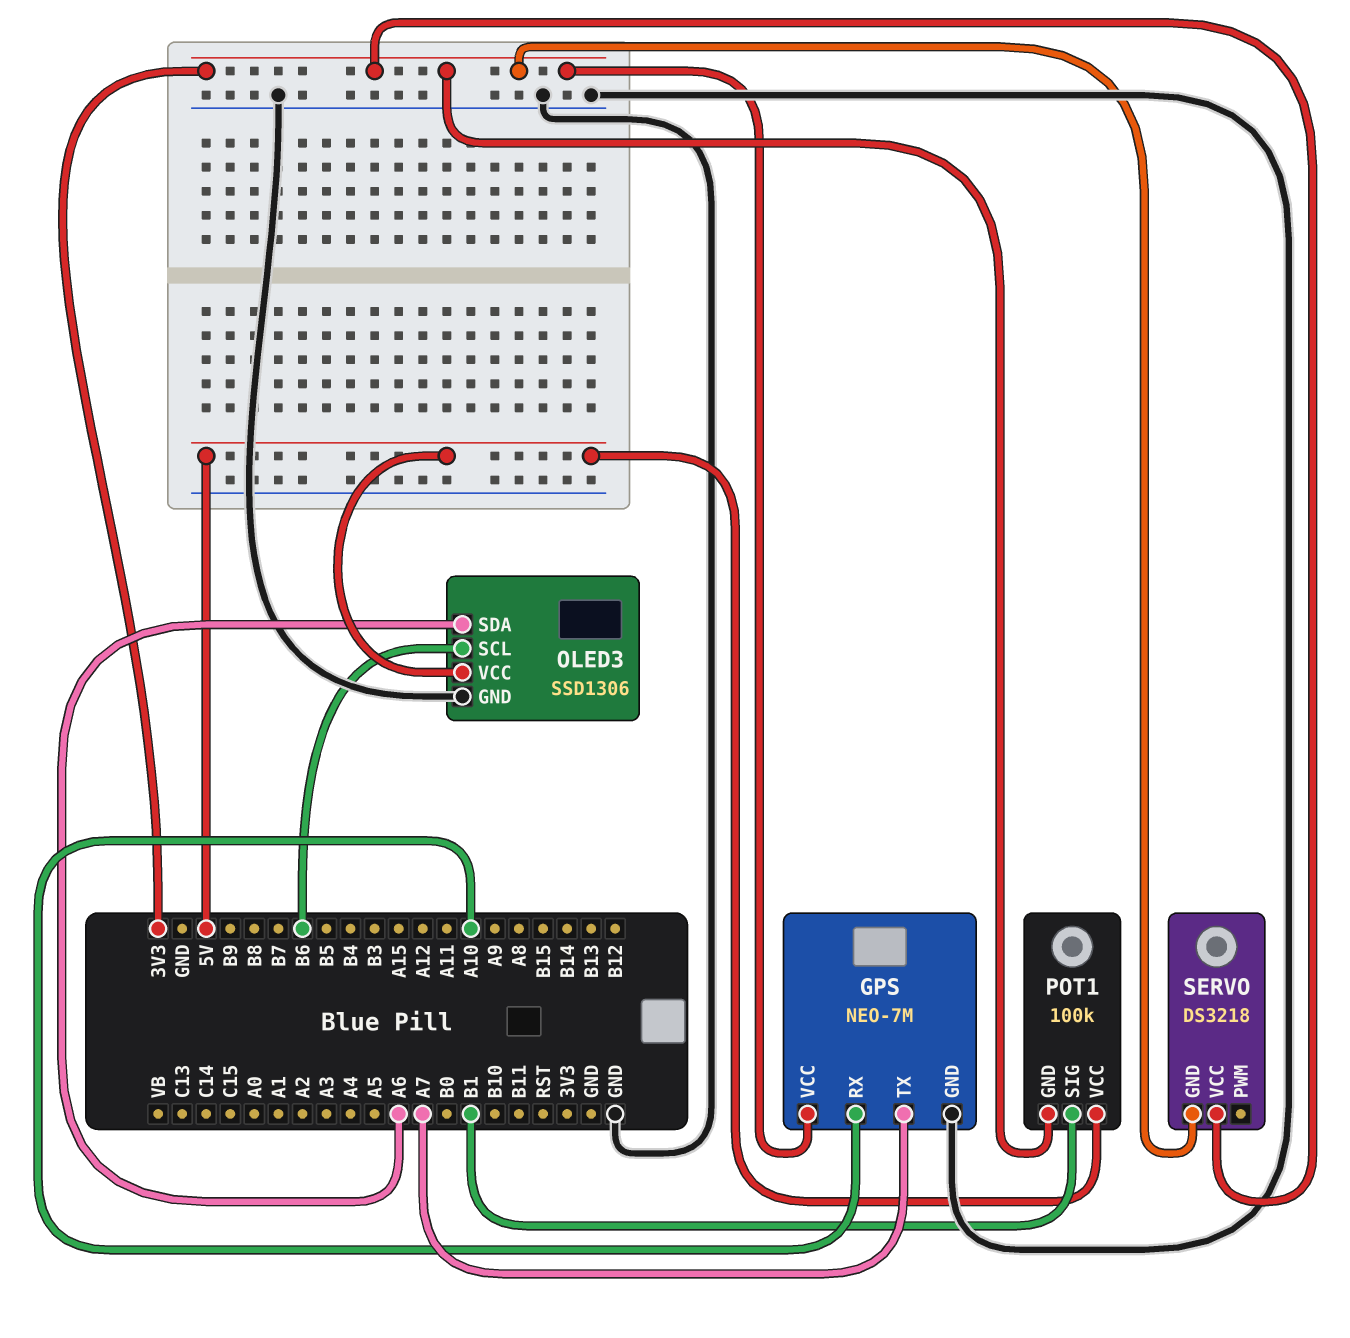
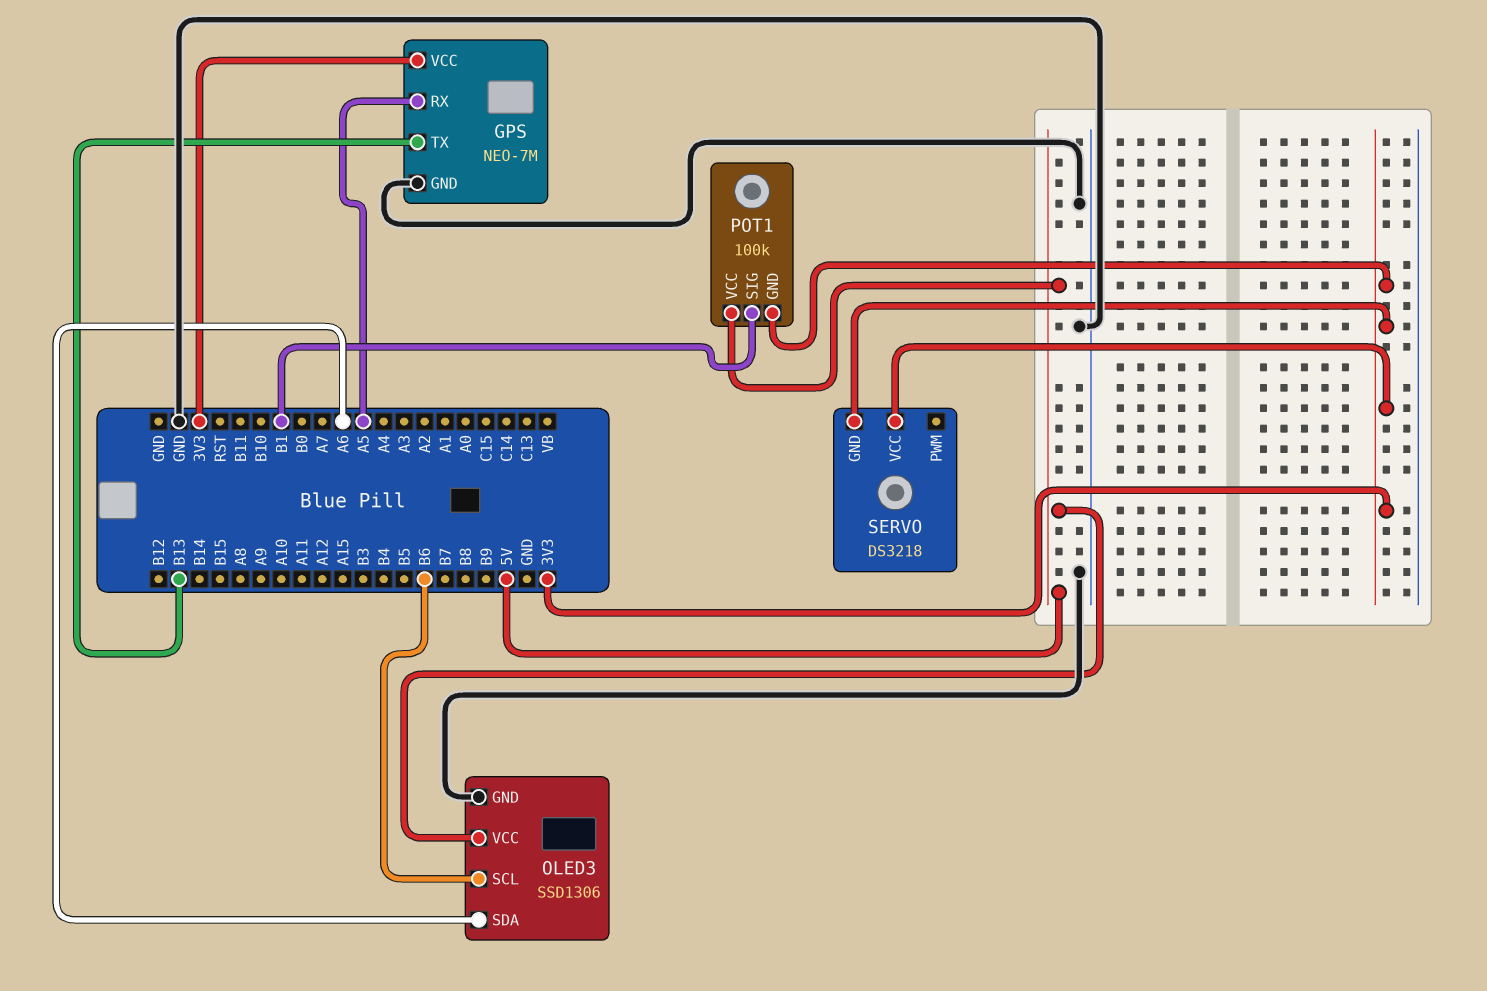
GPS pin RX: A10 -> A5
GPS pin TX: A7 -> B13

